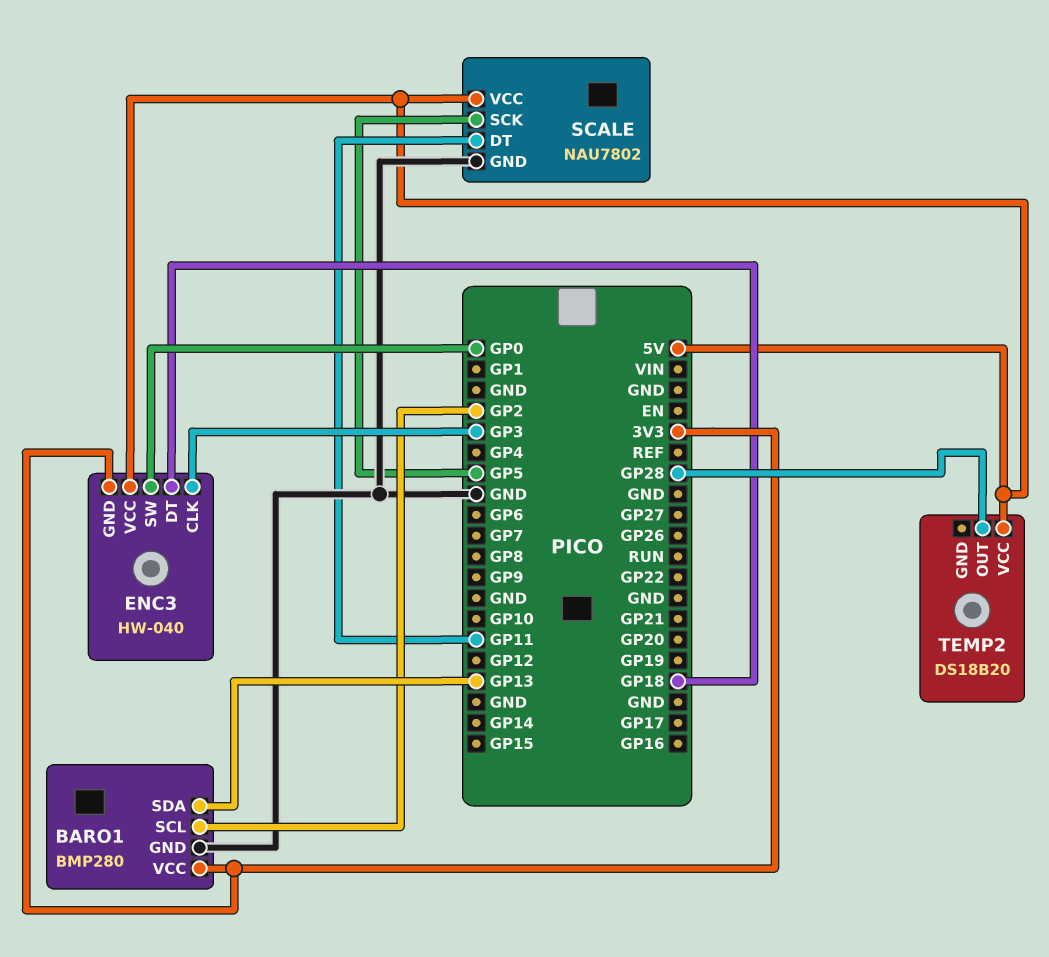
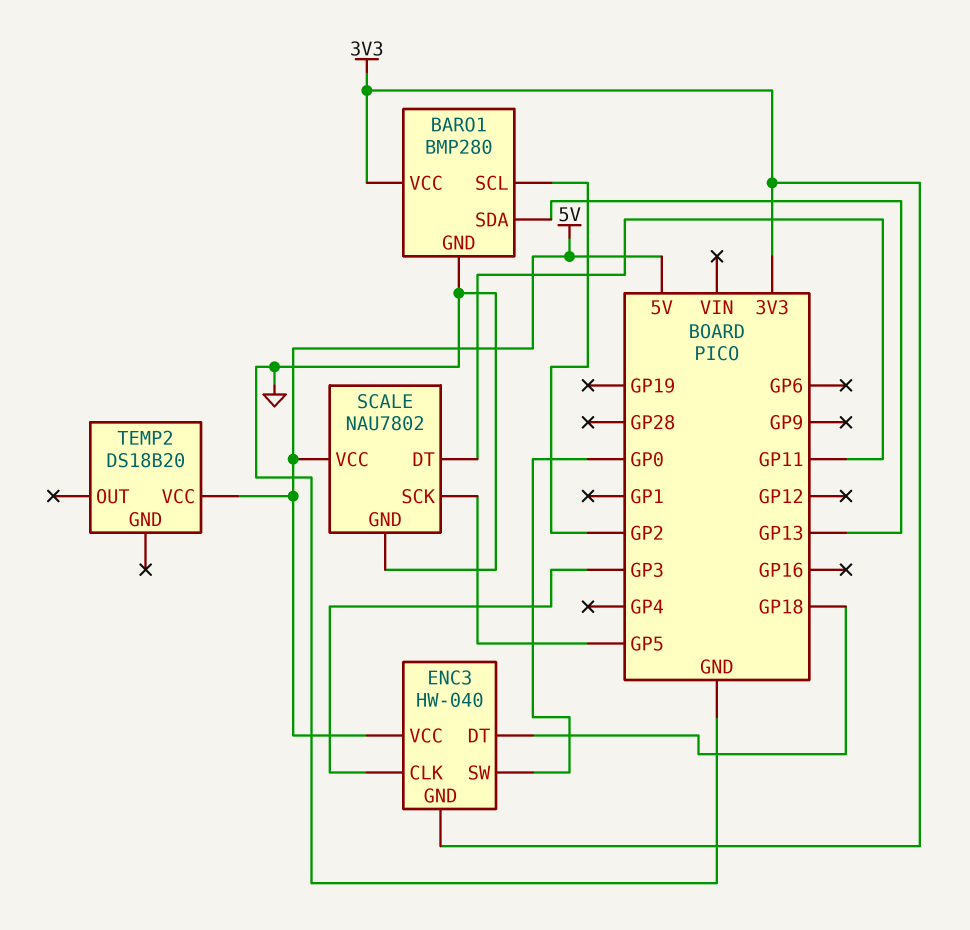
TEMP2 pin OUT: GP28 -> none

